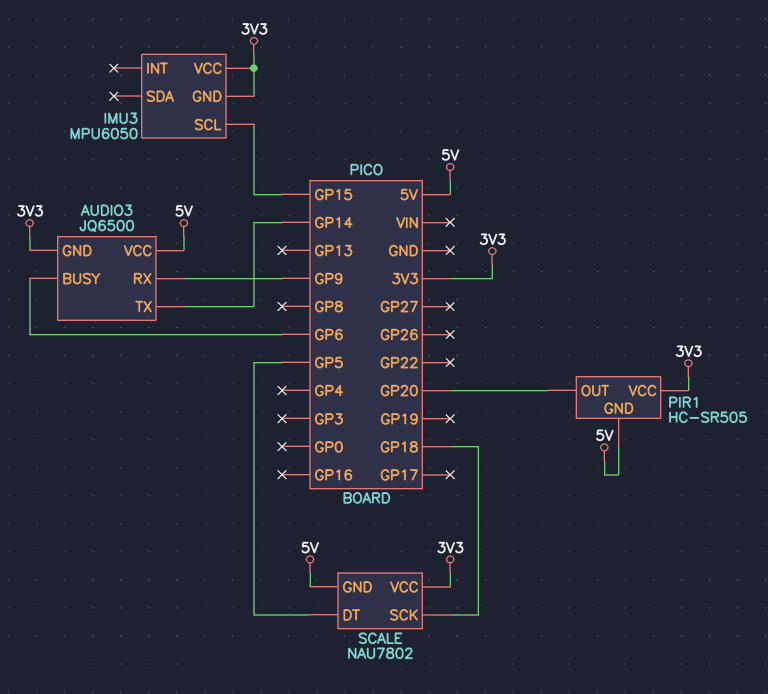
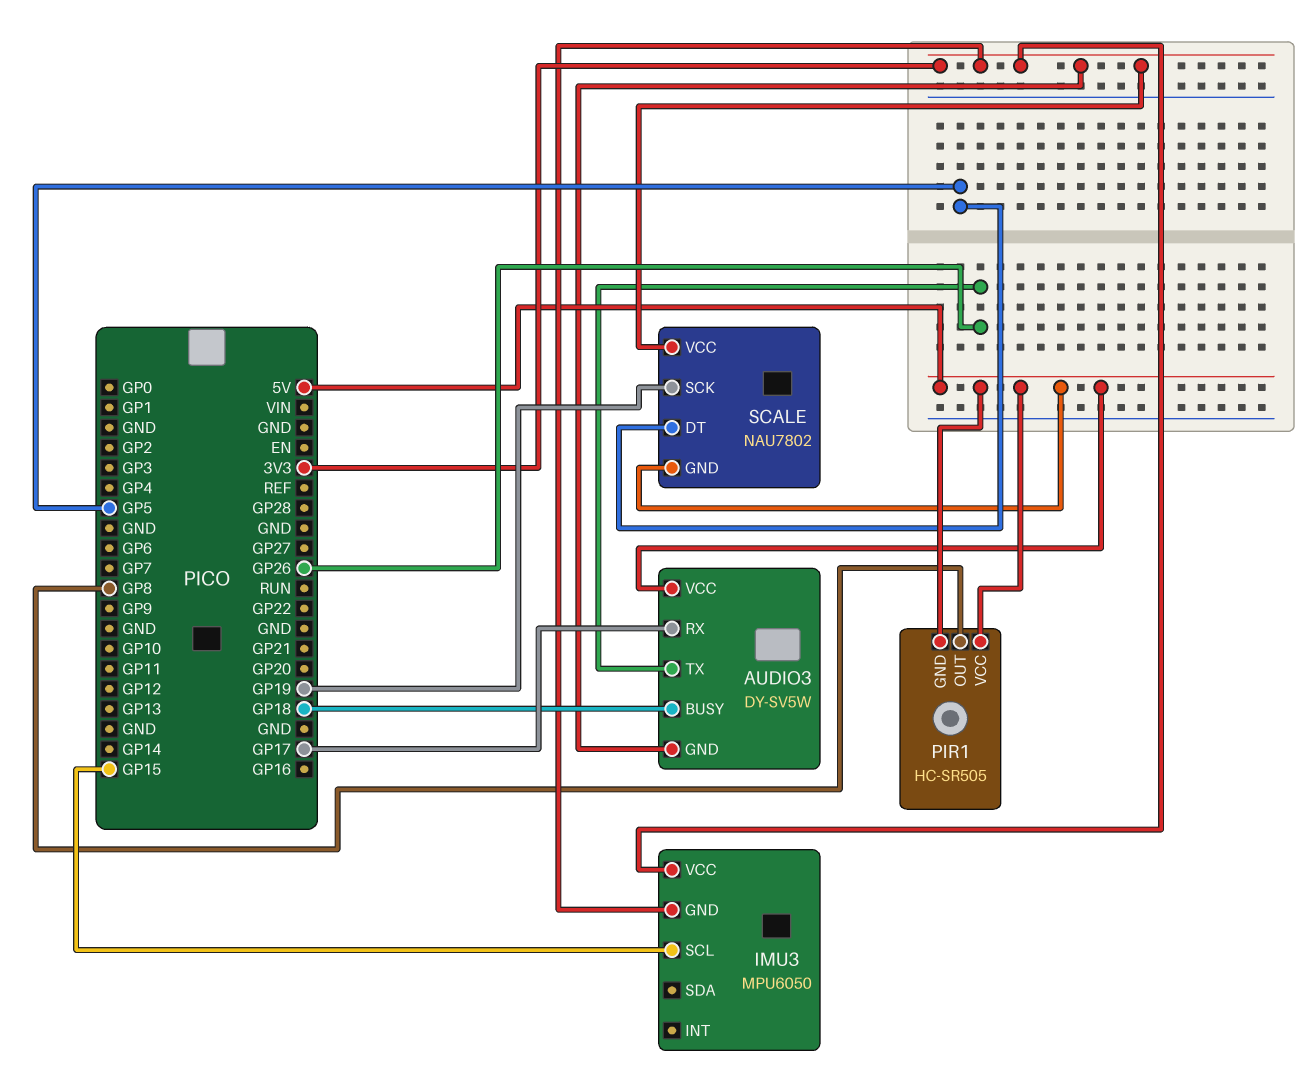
AUDIO3: JQ6500 -> DY-SV5W
AUDIO3 pin BUSY: GP6 -> GP18
AUDIO3 pin RX: GP9 -> GP17
AUDIO3 pin TX: GP14 -> GP26
PIR1 pin OUT: GP20 -> GP8
PIR1 pin VCC: 3V3 -> 5V
SCALE pin SCK: GP18 -> GP19

